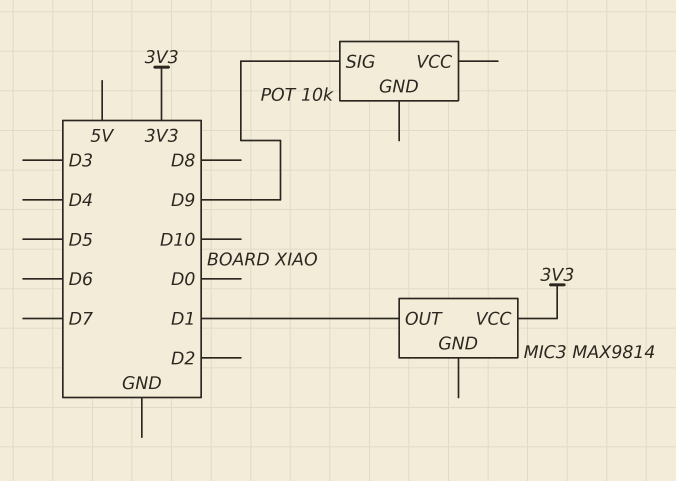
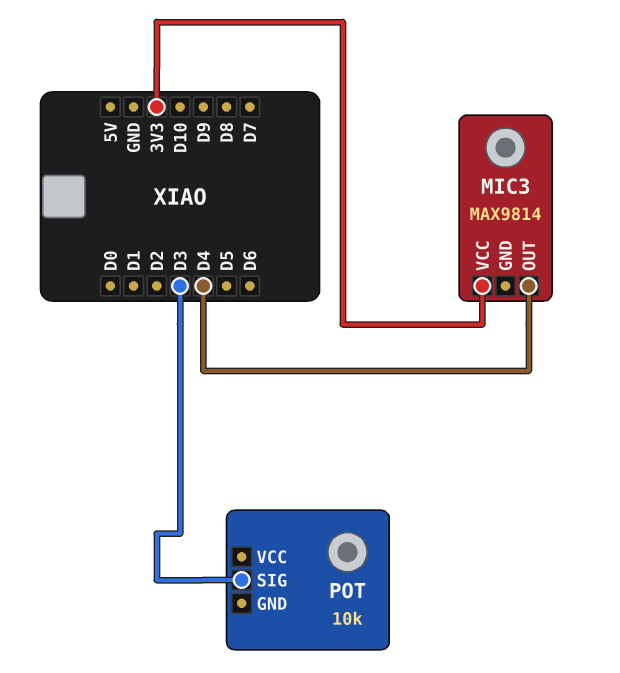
MIC3 pin OUT: D1 -> D4
POT pin SIG: D9 -> D3

